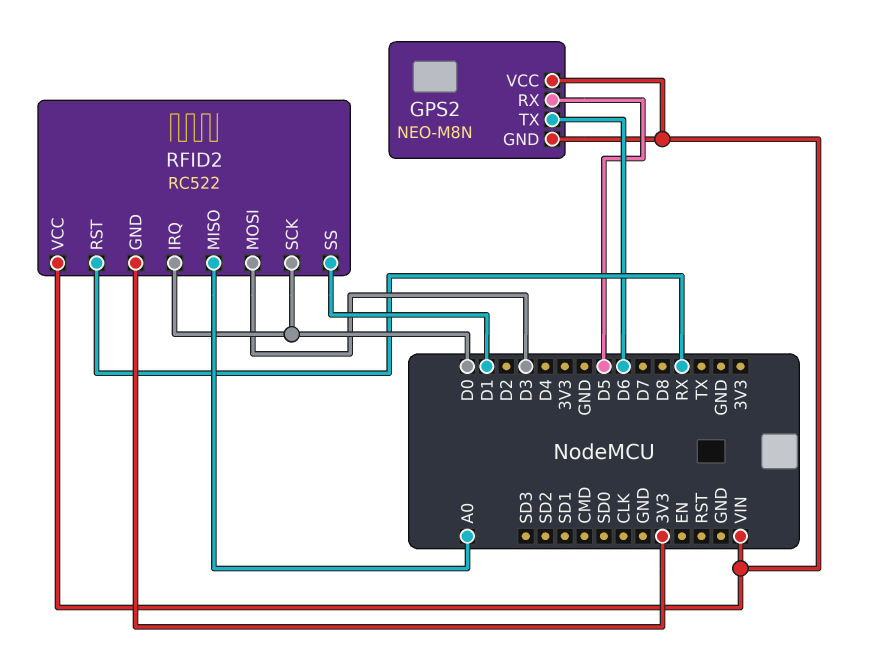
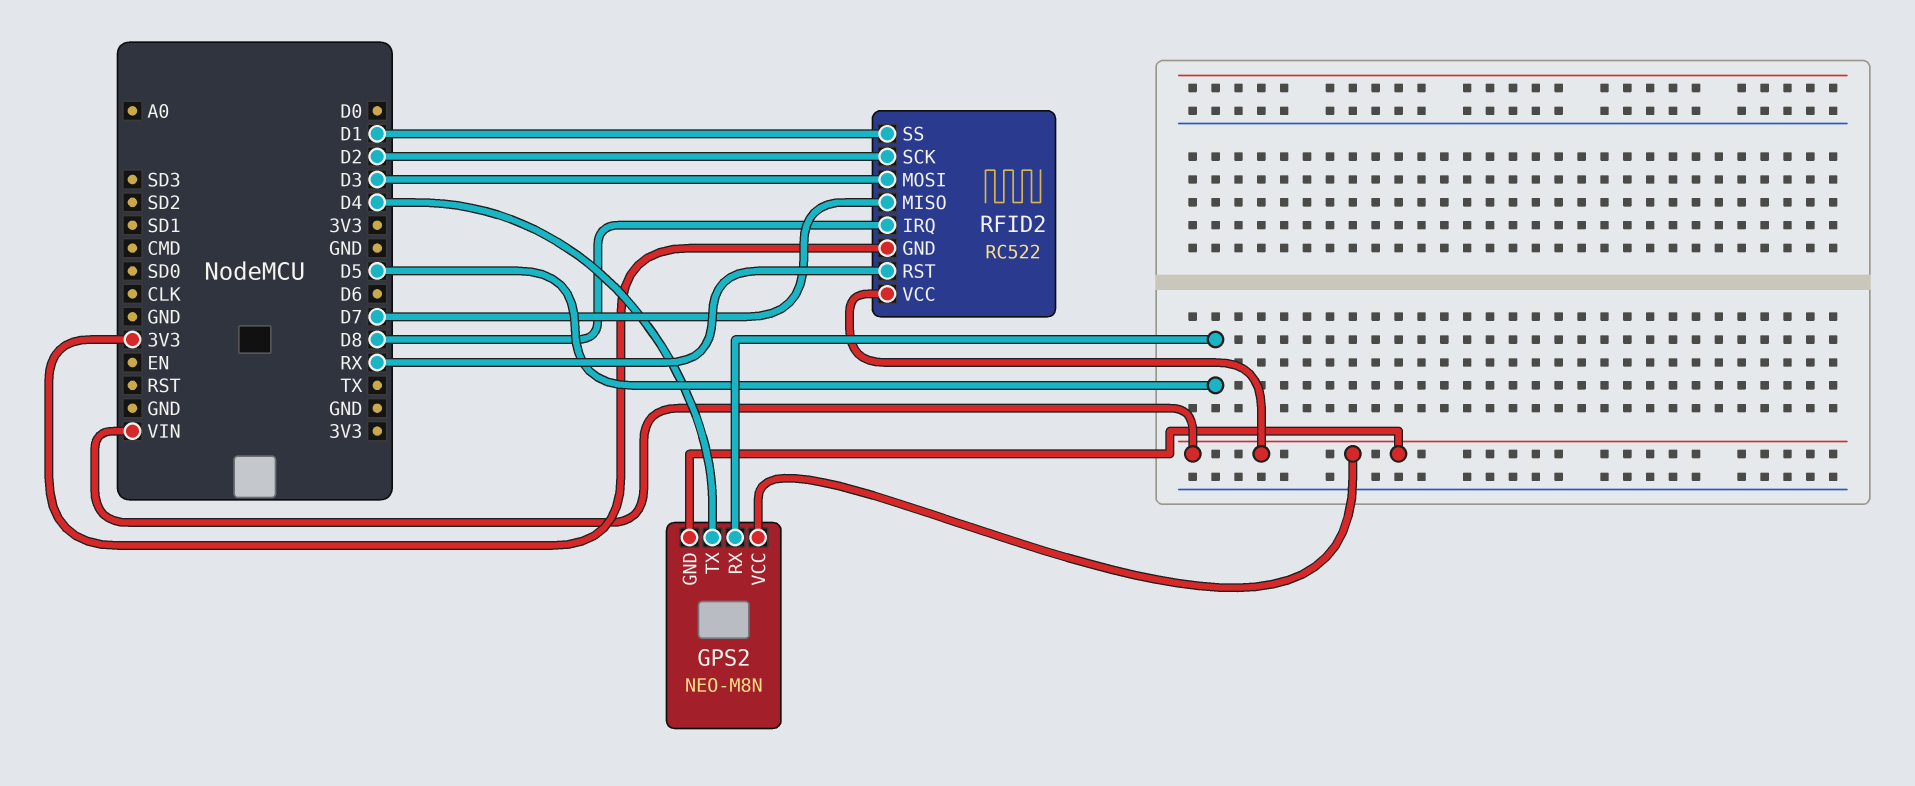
GPS2 pin TX: D6 -> D4
RFID2 pin IRQ: D0 -> D8
RFID2 pin MISO: A0 -> D7
RFID2 pin SCK: D0 -> D2

